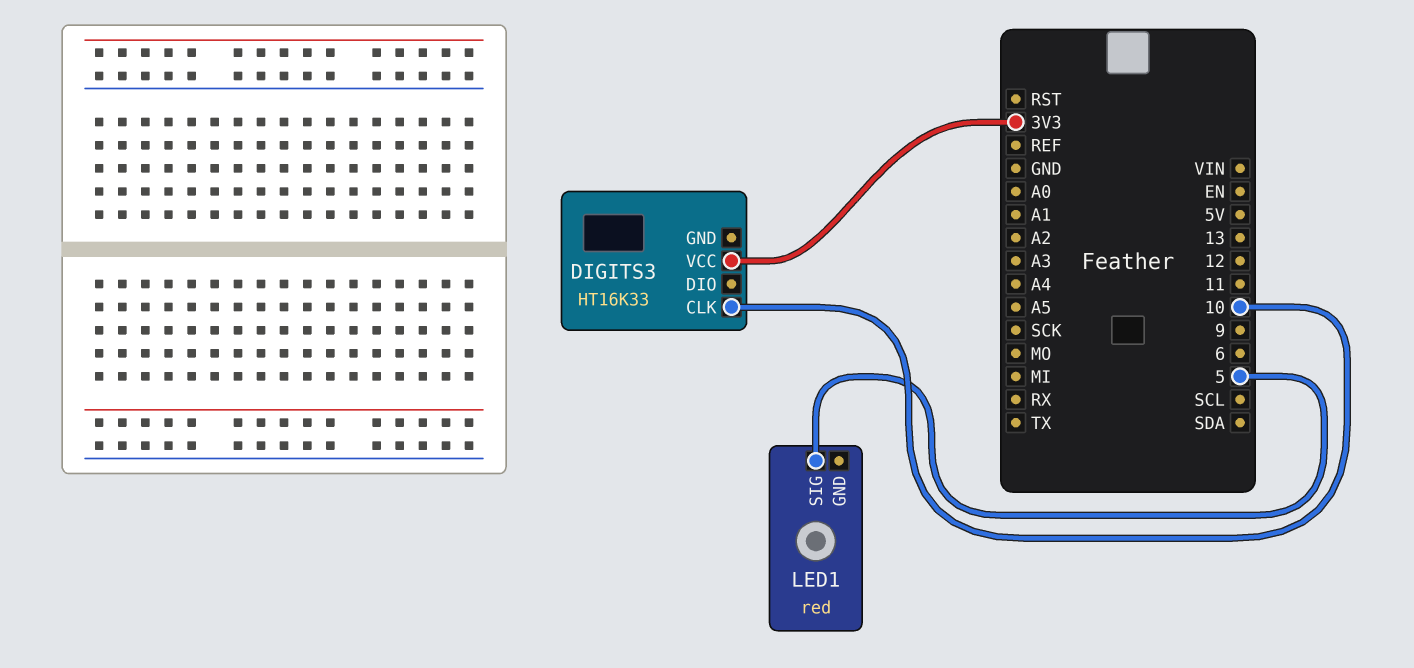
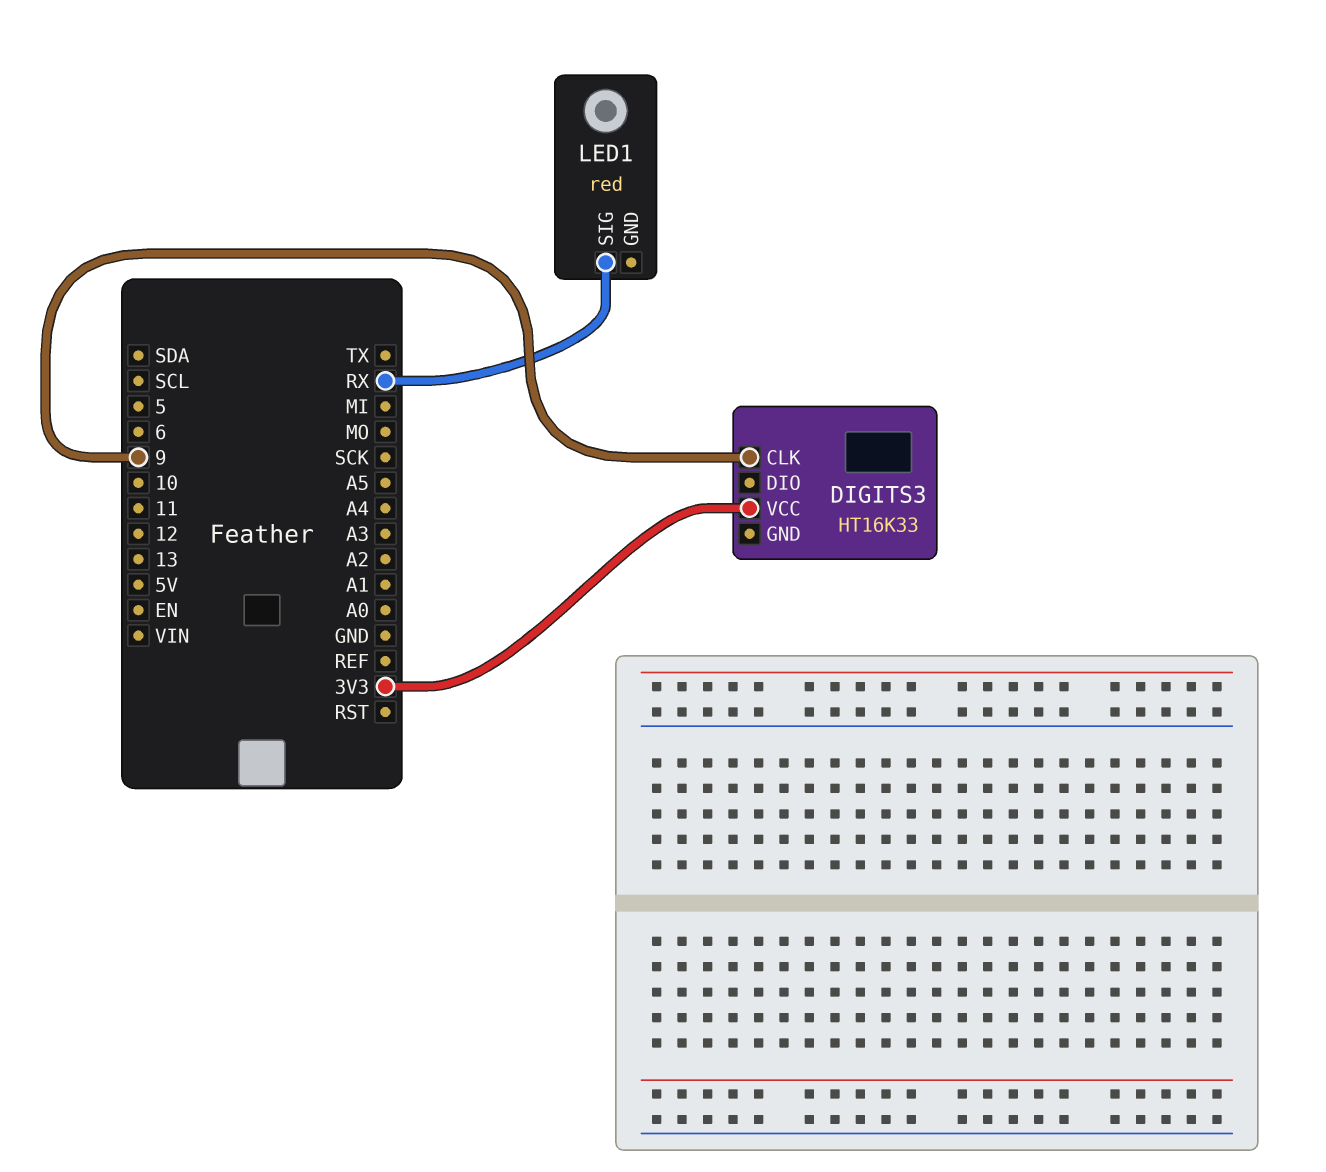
DIGITS3 pin CLK: 10 -> 9
LED1 pin SIG: 5 -> RX

